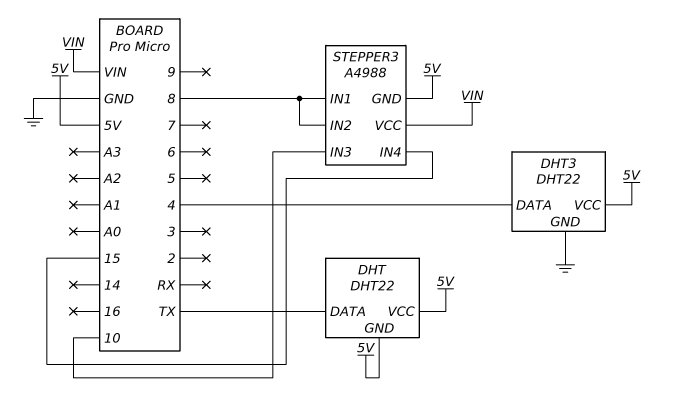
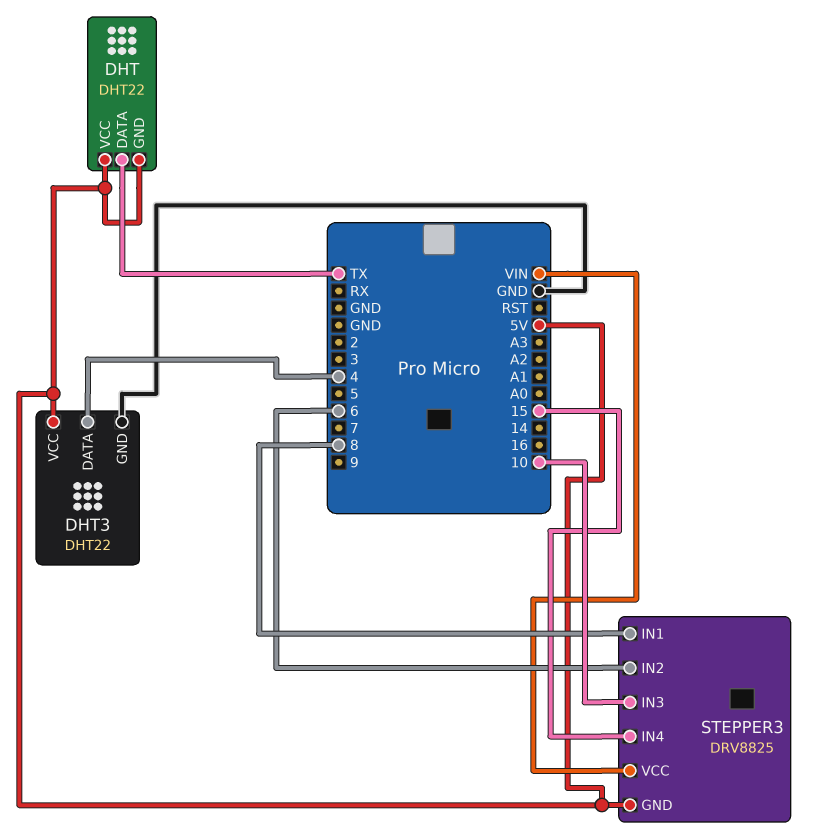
STEPPER3: A4988 -> DRV8825
STEPPER3 pin IN2: 8 -> 6

